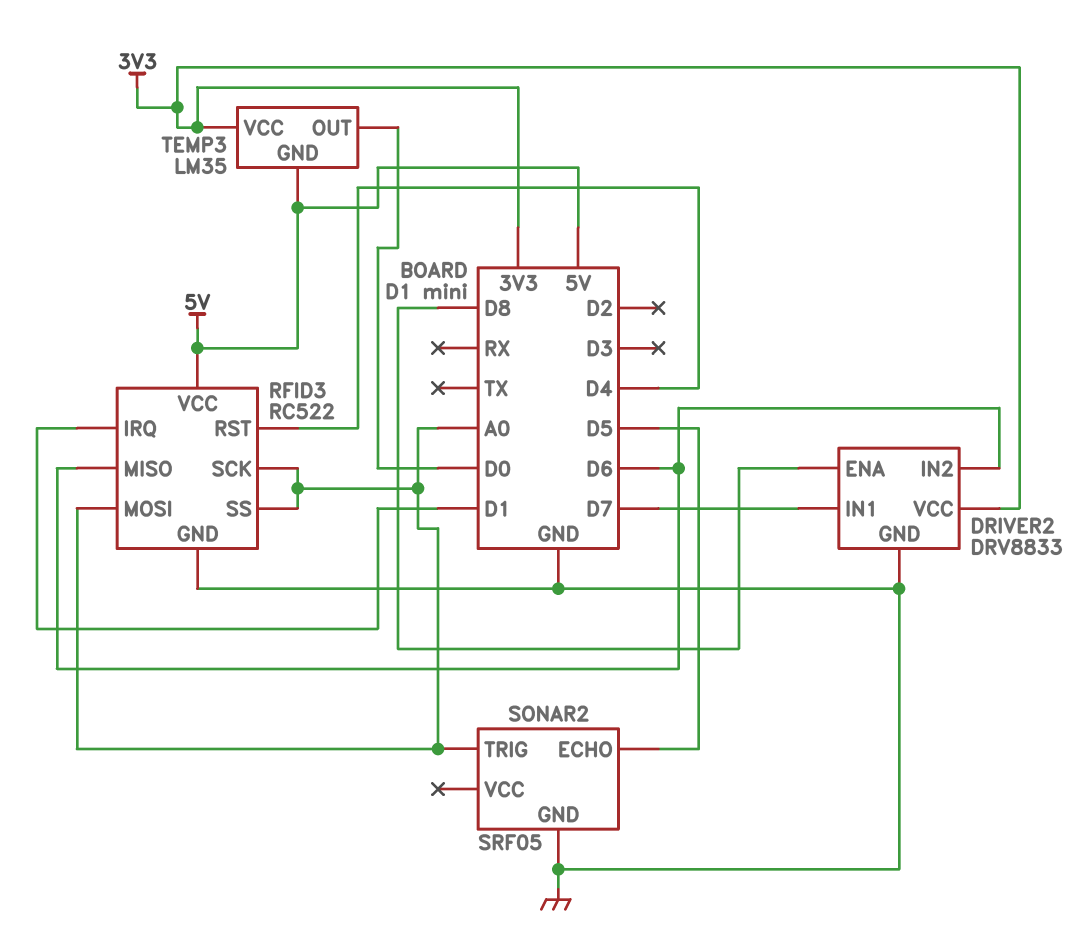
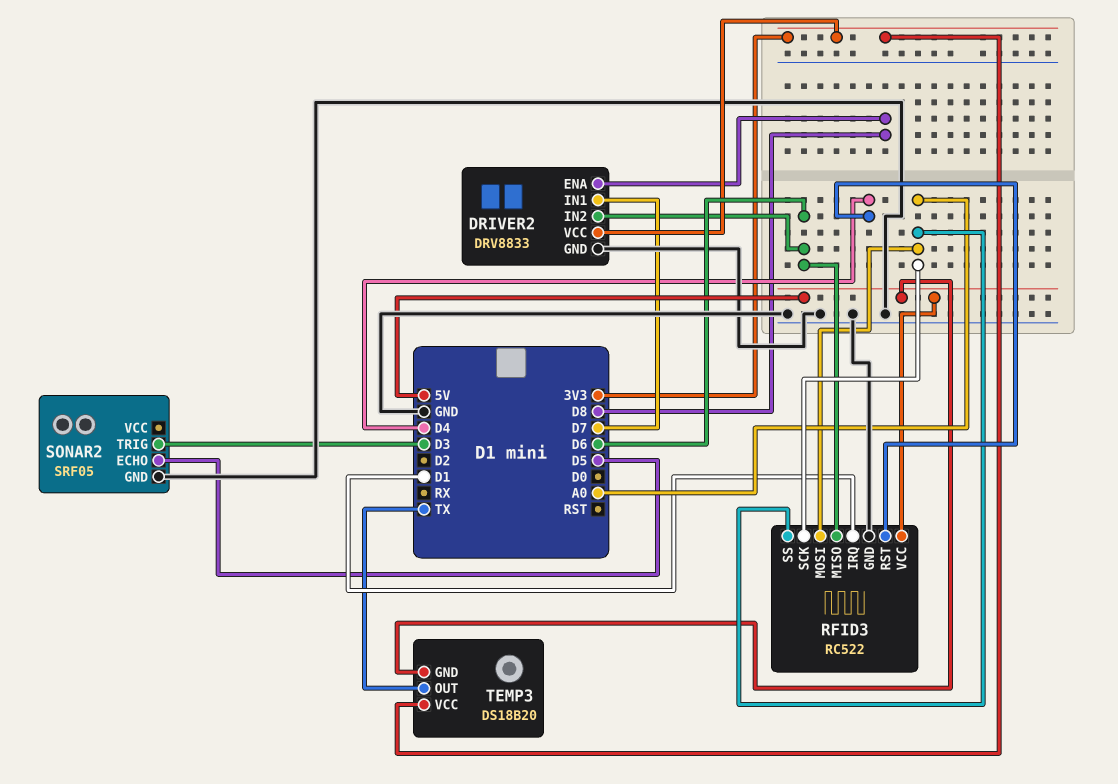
SONAR2 pin TRIG: A0 -> D3
TEMP3: LM35 -> DS18B20
TEMP3 pin OUT: D0 -> TX

